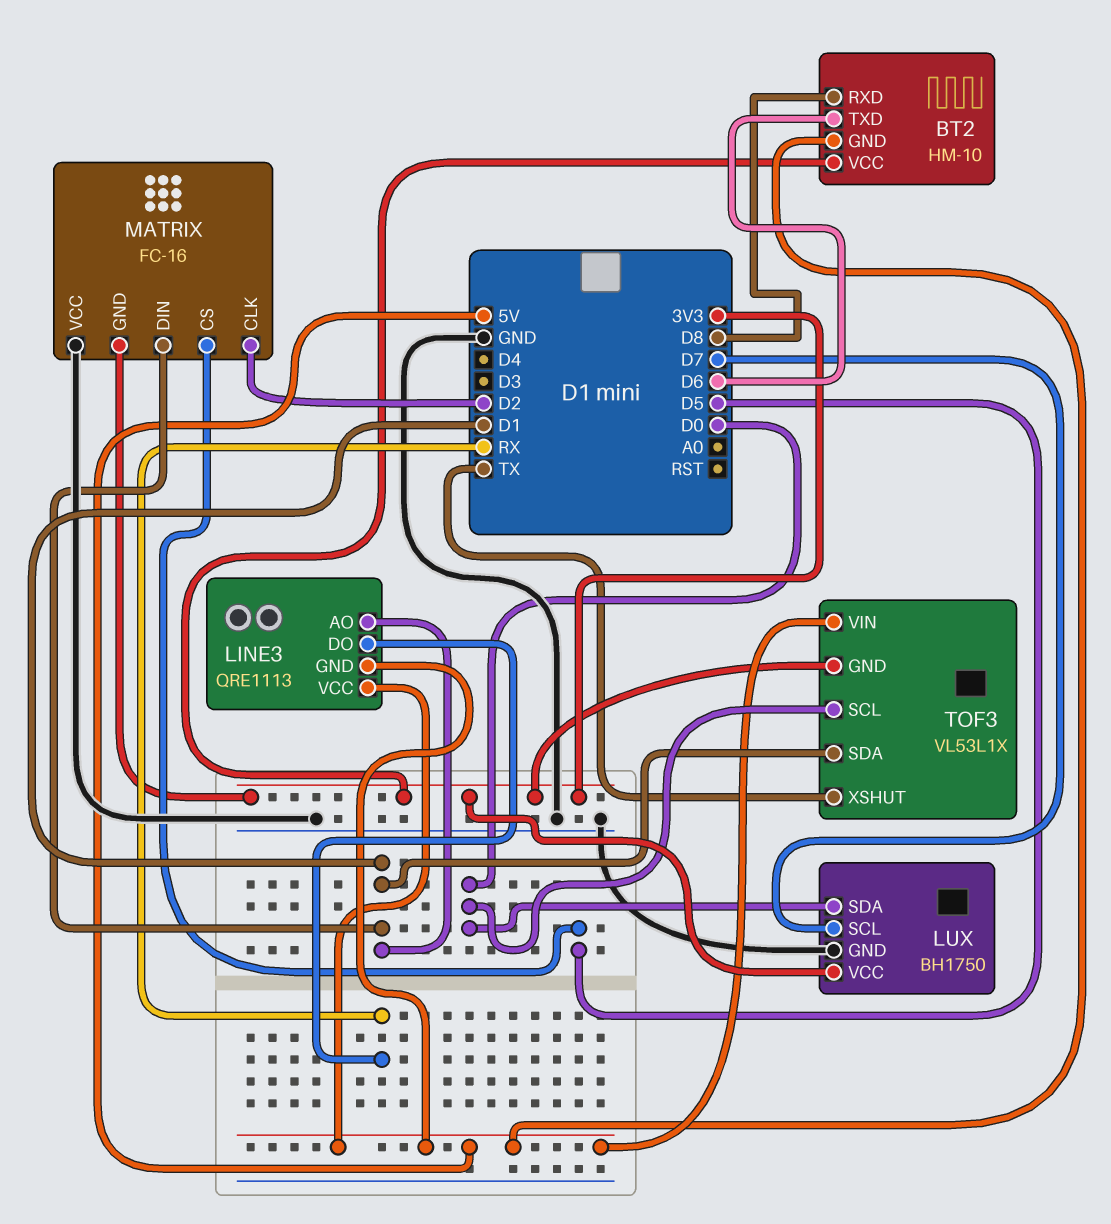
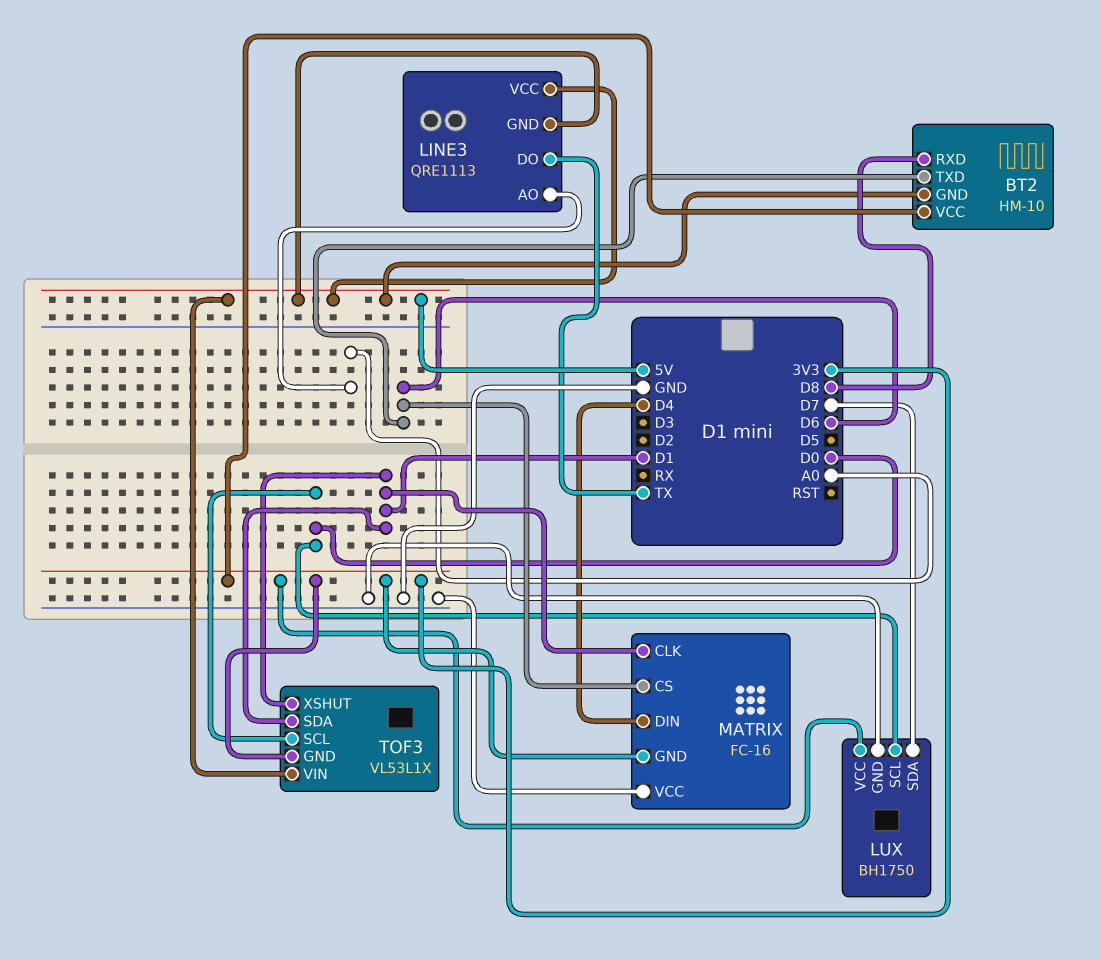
LINE3 pin AO: D1 -> A0
LINE3 pin DO: RX -> TX
LUX pin SCL: D7 -> D0
LUX pin SDA: D0 -> D7
MATRIX pin CLK: D2 -> D1
MATRIX pin CS: D5 -> D6
MATRIX pin DIN: D1 -> D4
TOF3 pin XSHUT: TX -> D1

